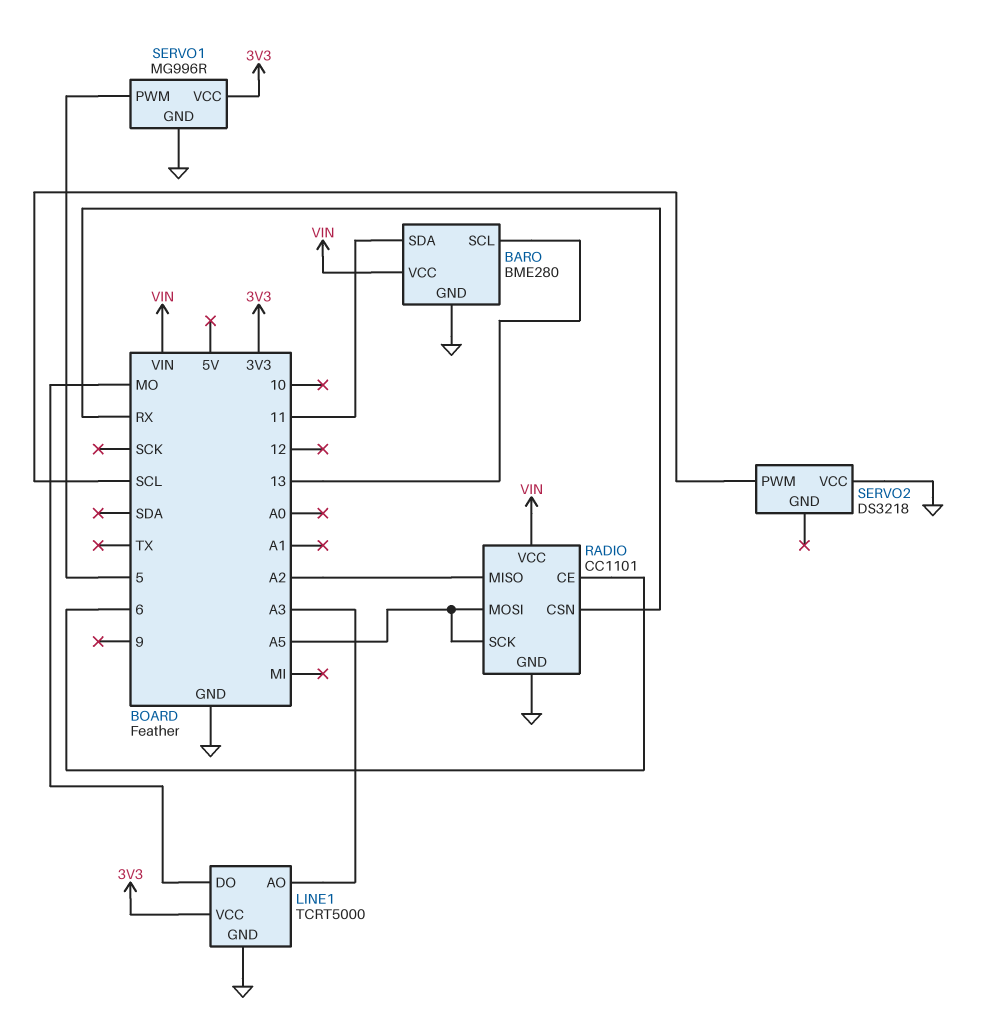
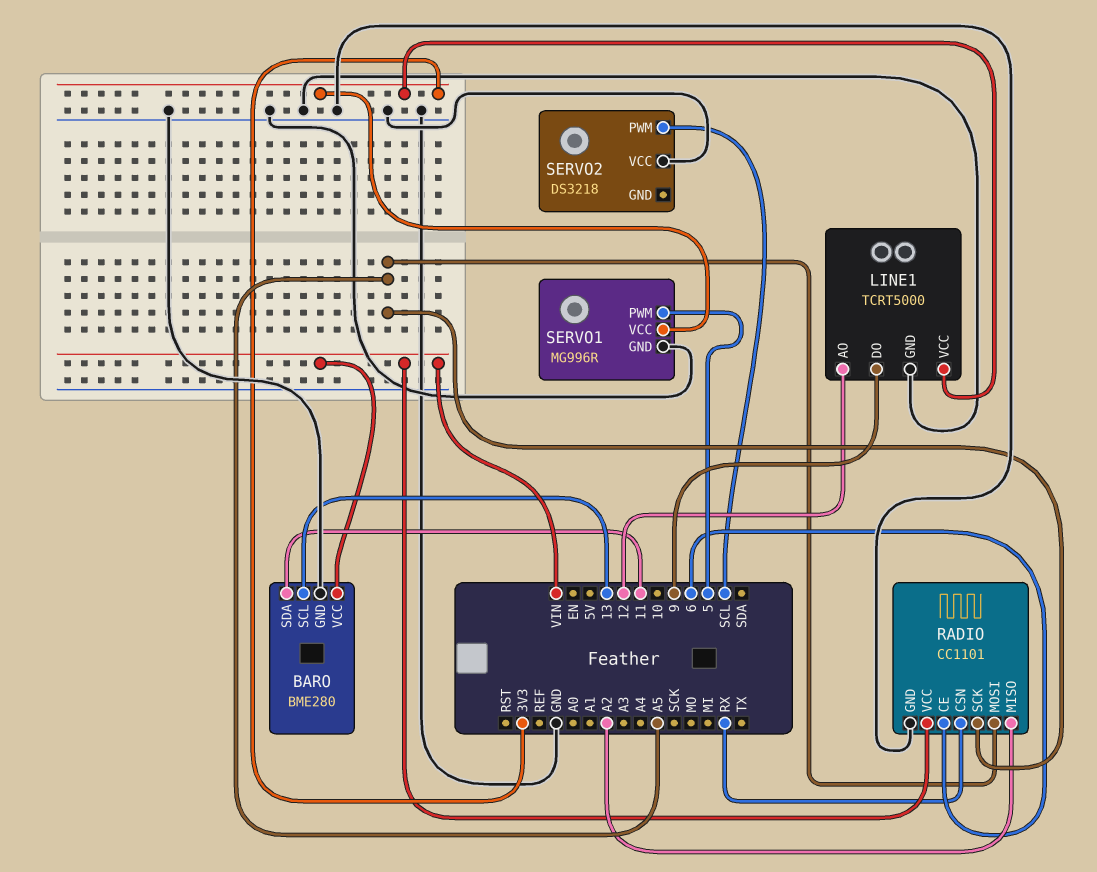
LINE1 pin AO: A3 -> 12
LINE1 pin DO: MO -> 9

